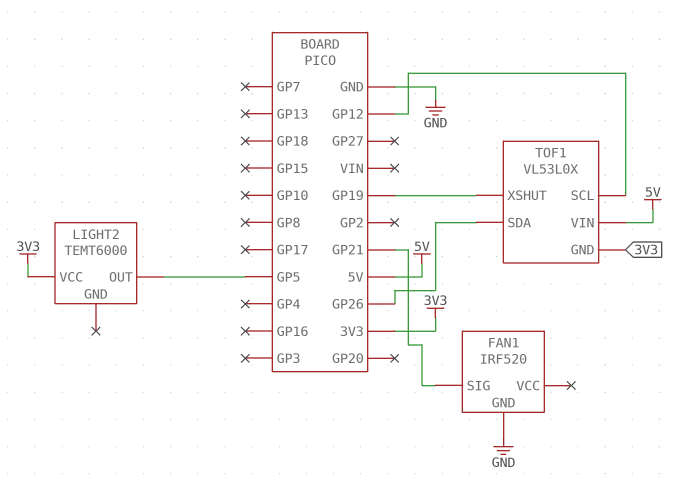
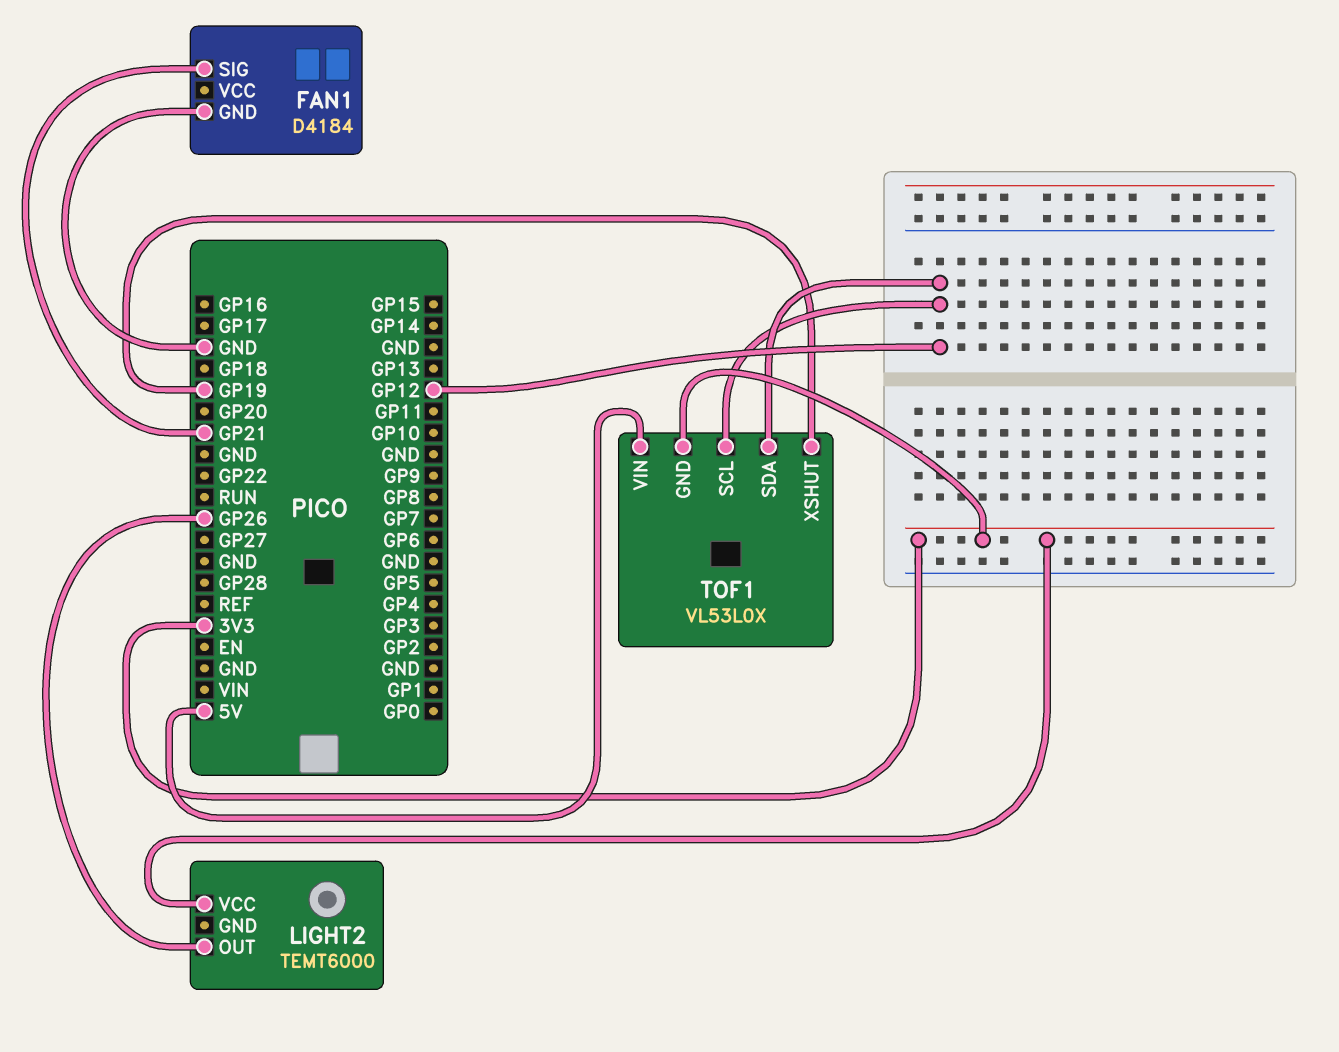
FAN1: IRF520 -> D4184
LIGHT2 pin OUT: GP5 -> GP26
TOF1 pin SDA: GP26 -> GP12

